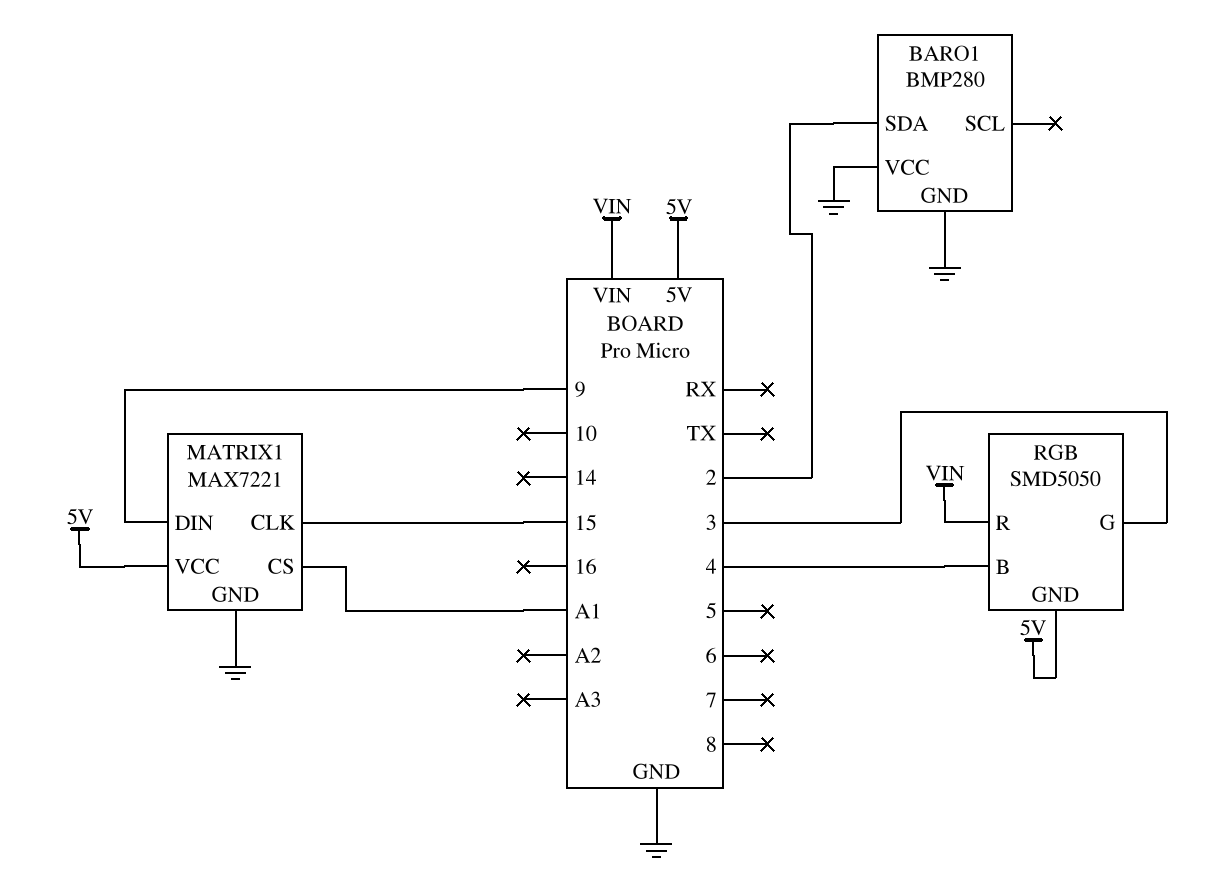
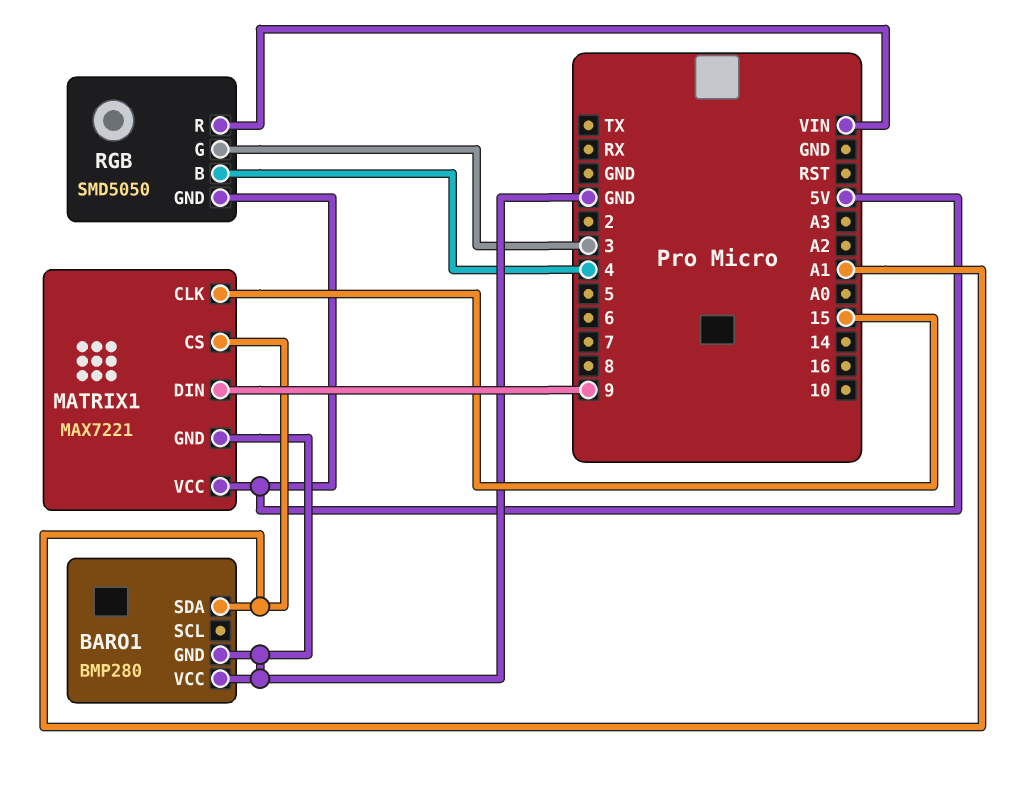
BARO1 pin SDA: 2 -> A1

